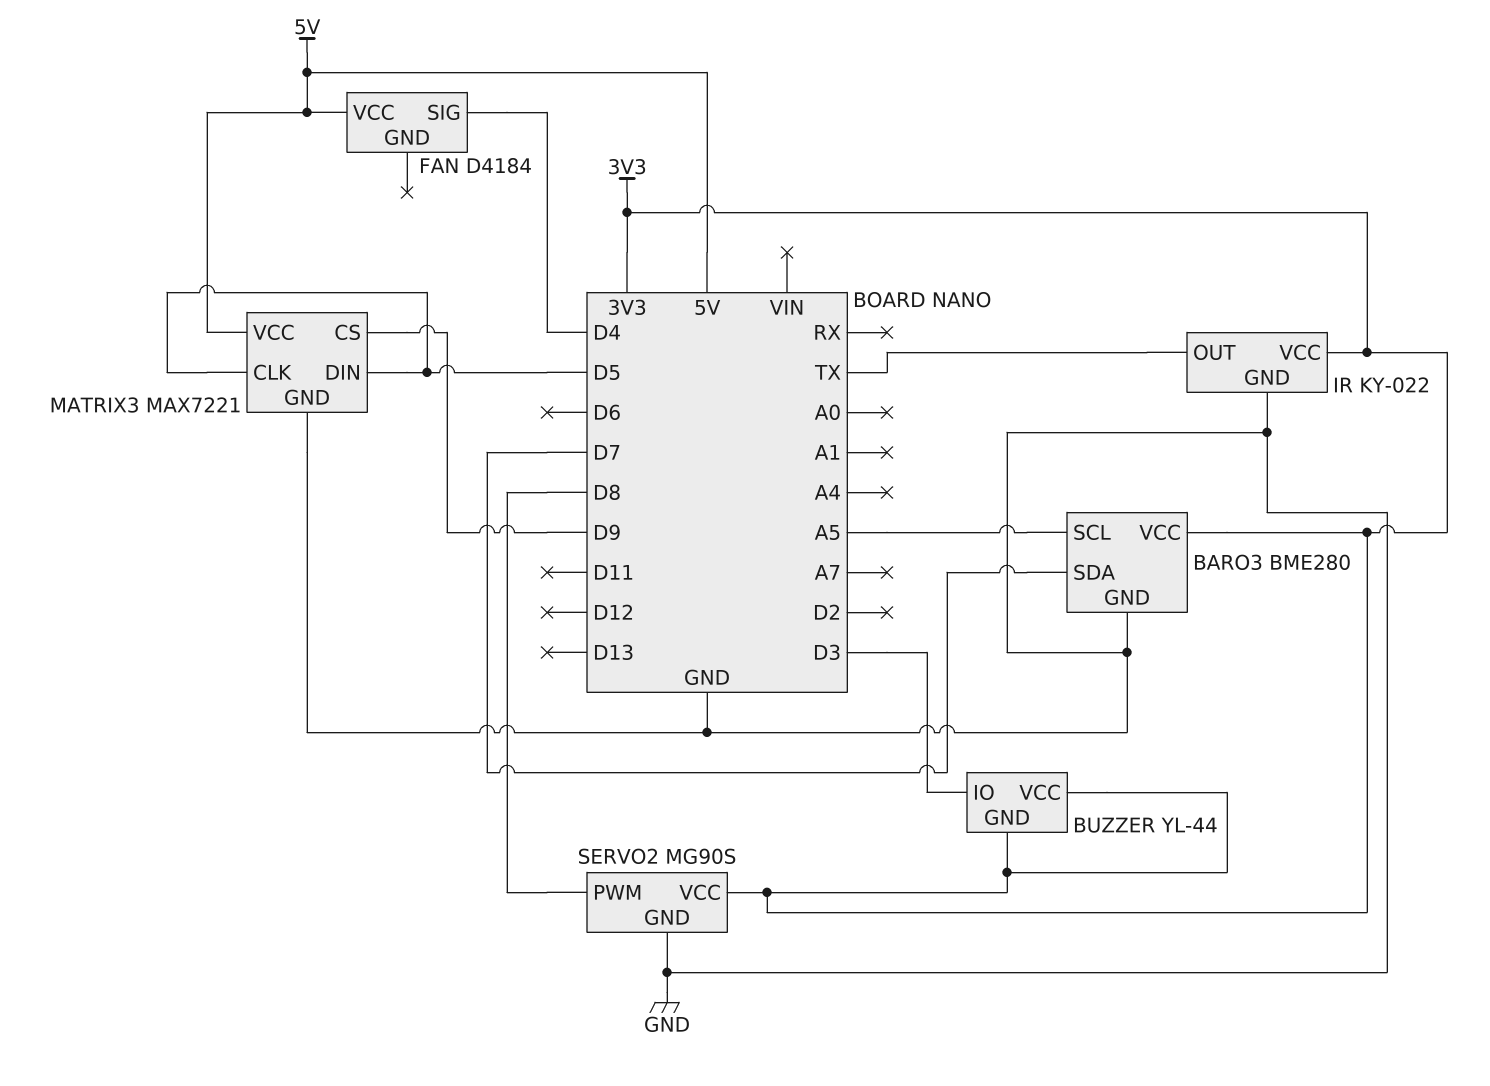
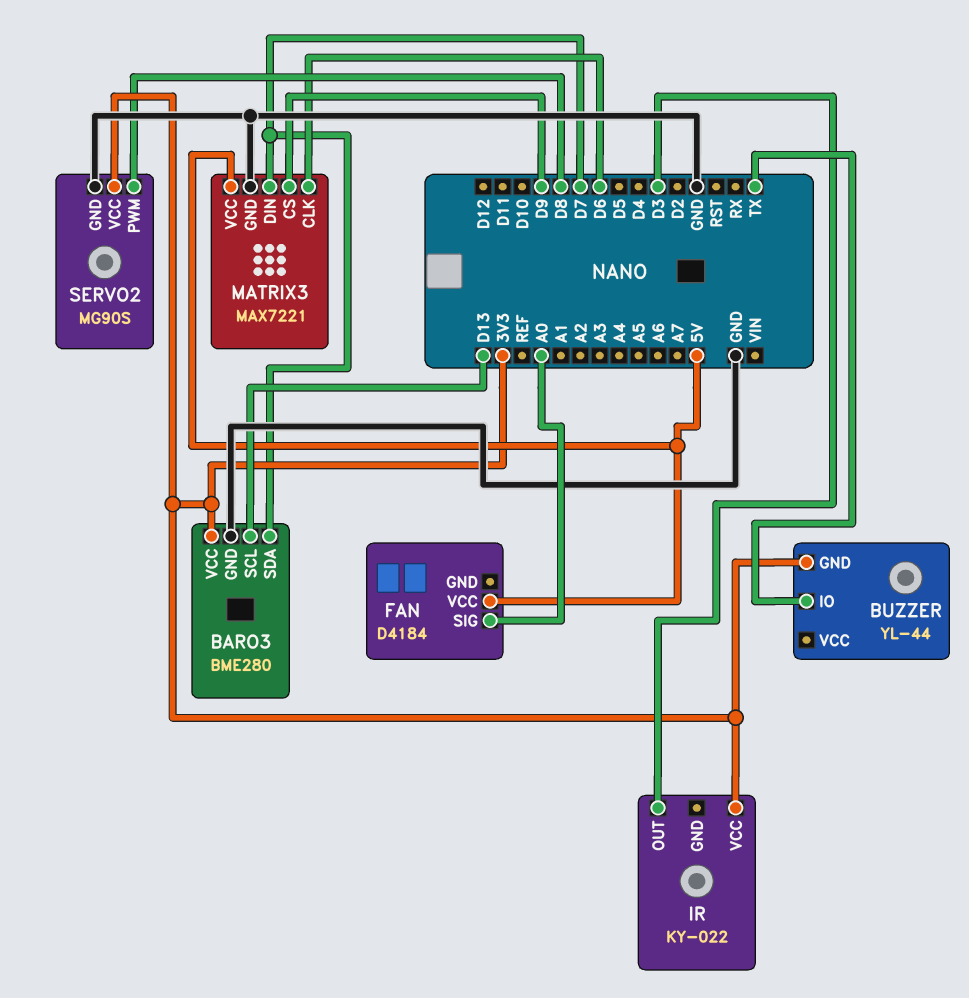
BARO3 pin SCL: A5 -> D13
BUZZER pin IO: D3 -> TX
BUZZER pin VCC: 3V3 -> none
FAN pin SIG: D4 -> A0
IR pin GND: GND -> none
IR pin OUT: TX -> D3
MATRIX3 pin CLK: D5 -> D6
MATRIX3 pin DIN: D5 -> D7

